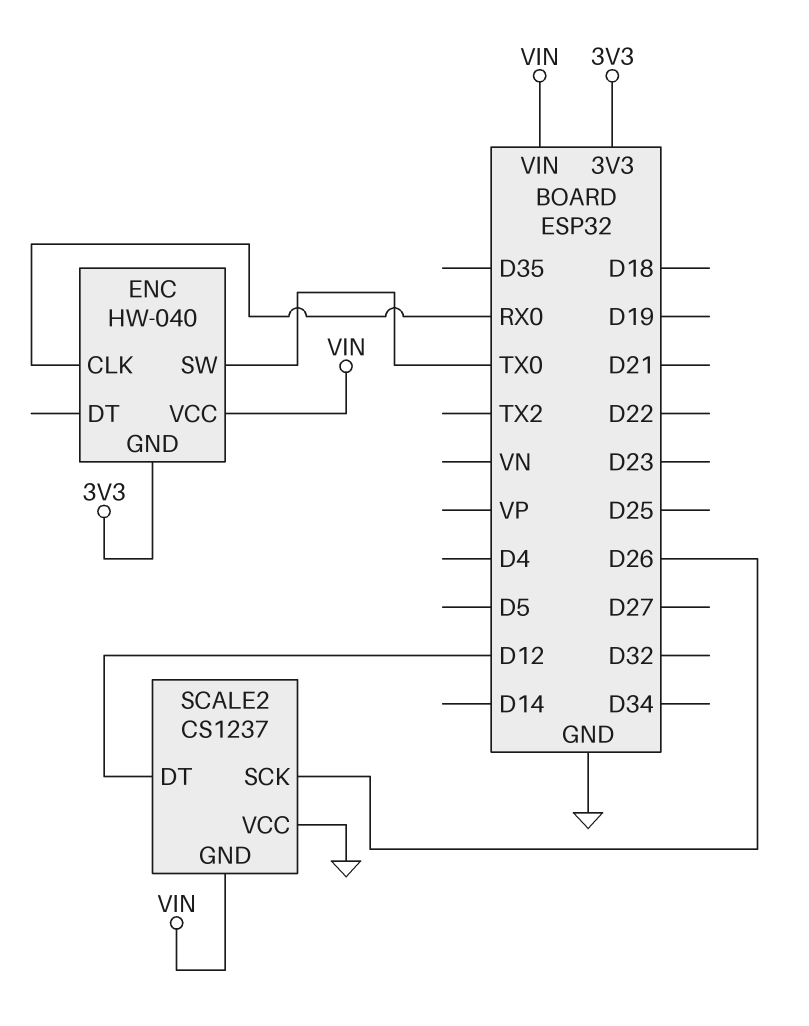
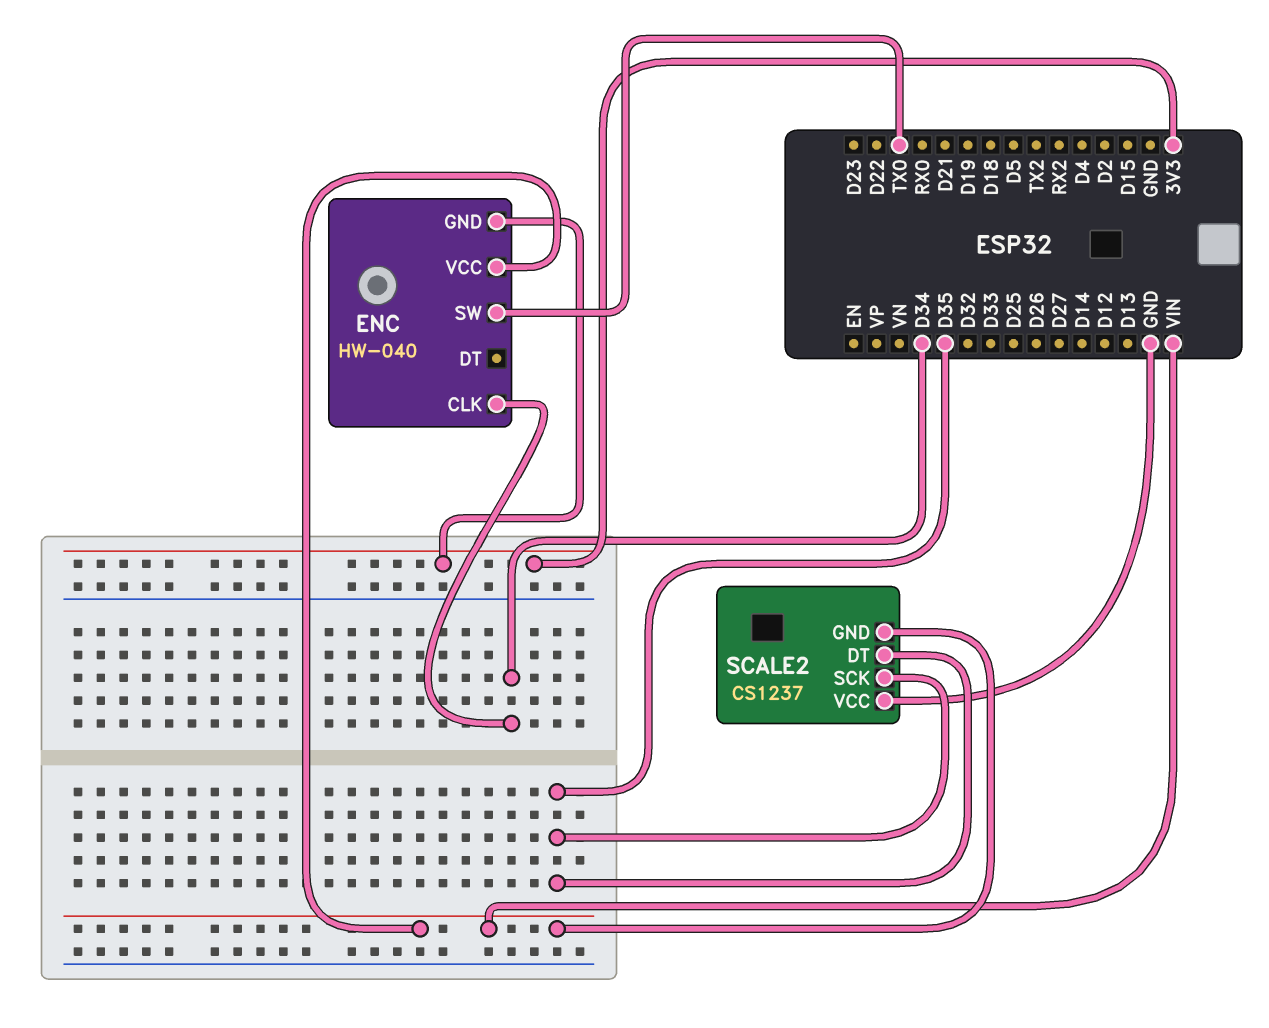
ENC pin CLK: RX0 -> D34
SCALE2 pin DT: D12 -> D35
SCALE2 pin SCK: D26 -> D35

